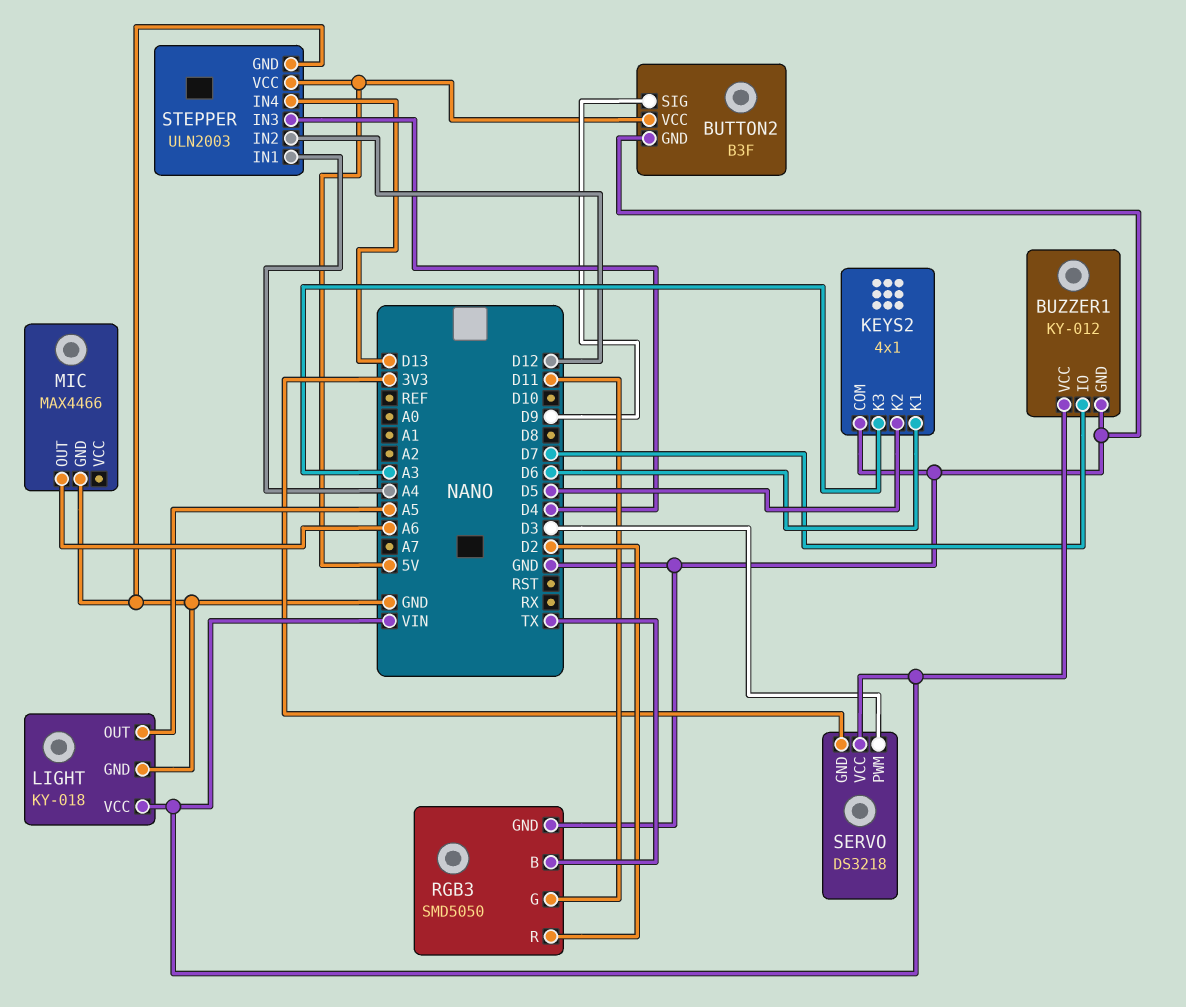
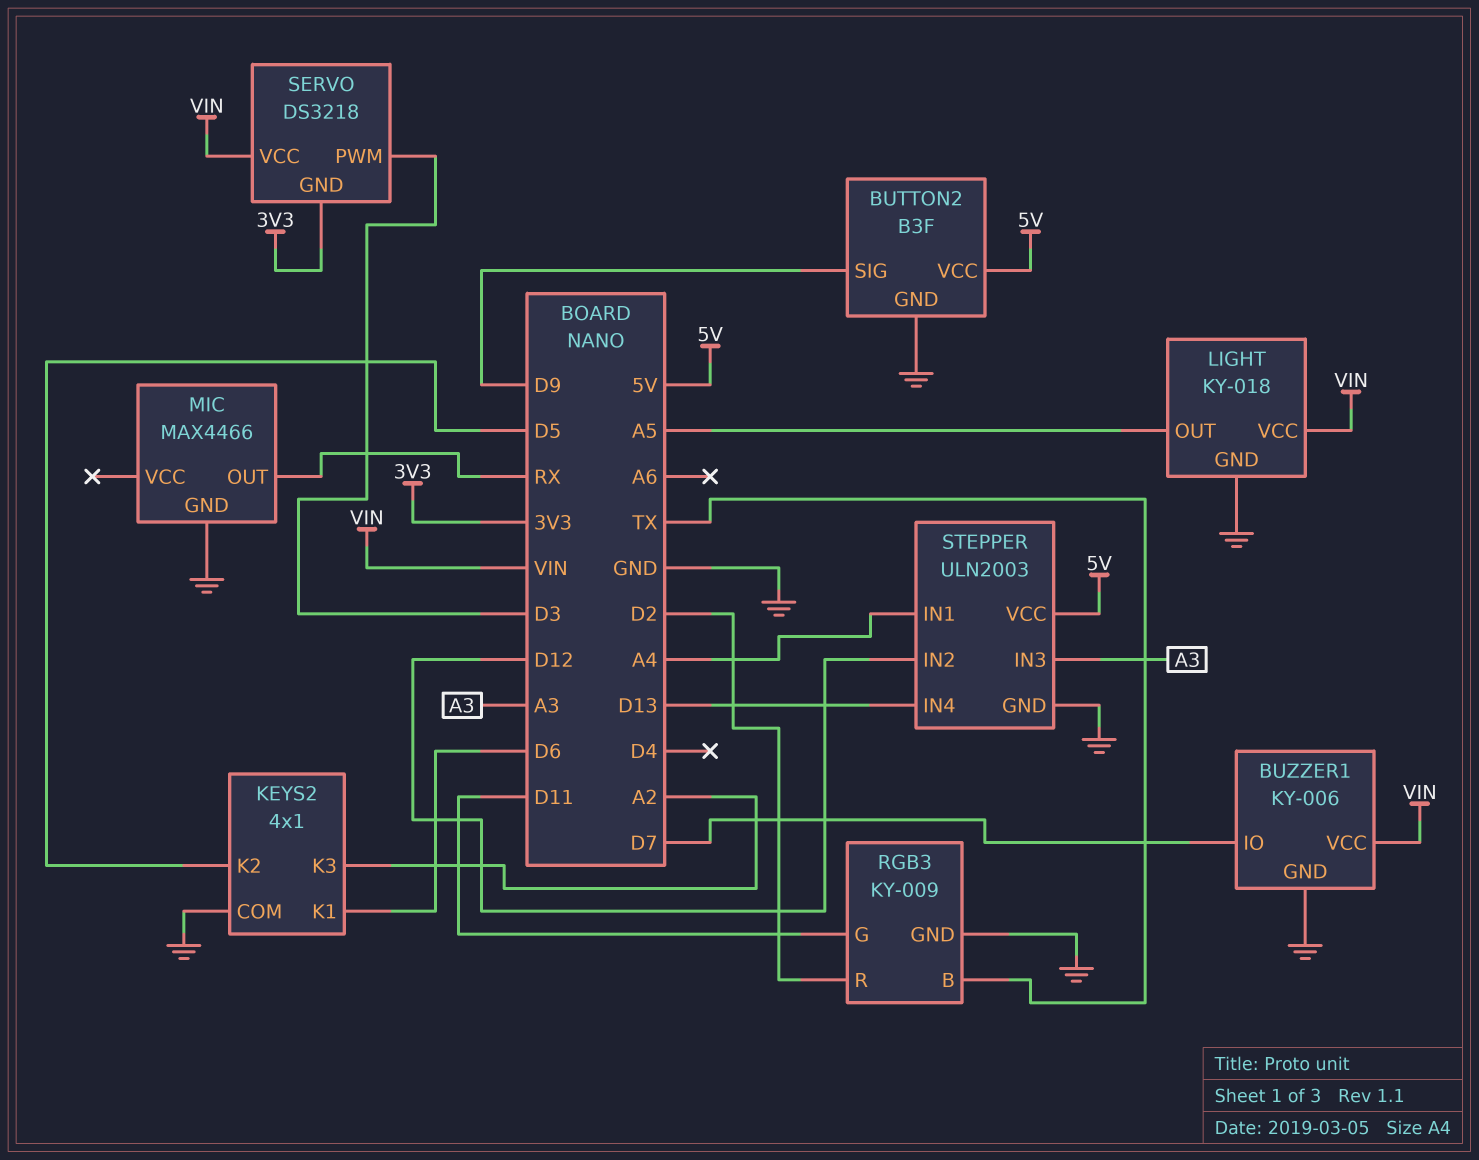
BUZZER1: KY-012 -> KY-006
KEYS2 pin K3: A3 -> A2
MIC pin OUT: A6 -> RX
RGB3: SMD5050 -> KY-009
STEPPER pin IN3: D4 -> A3

